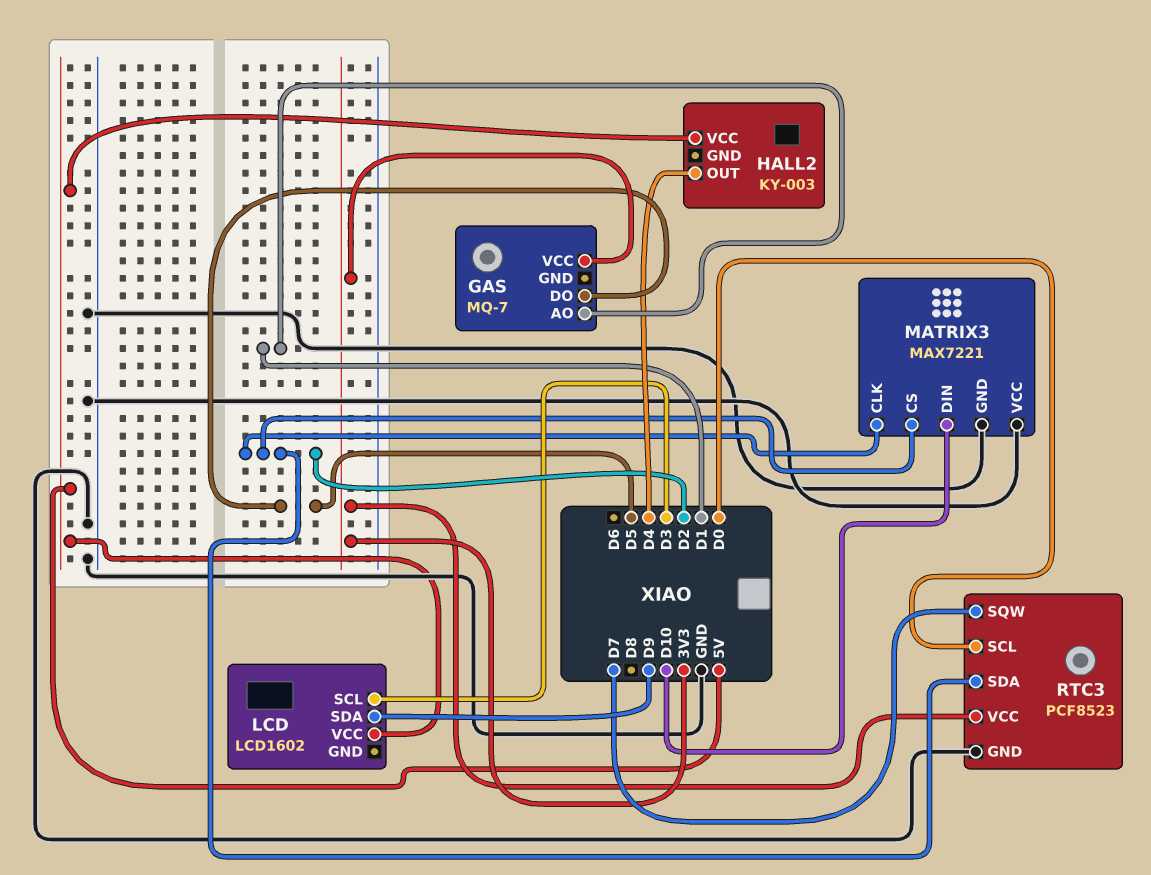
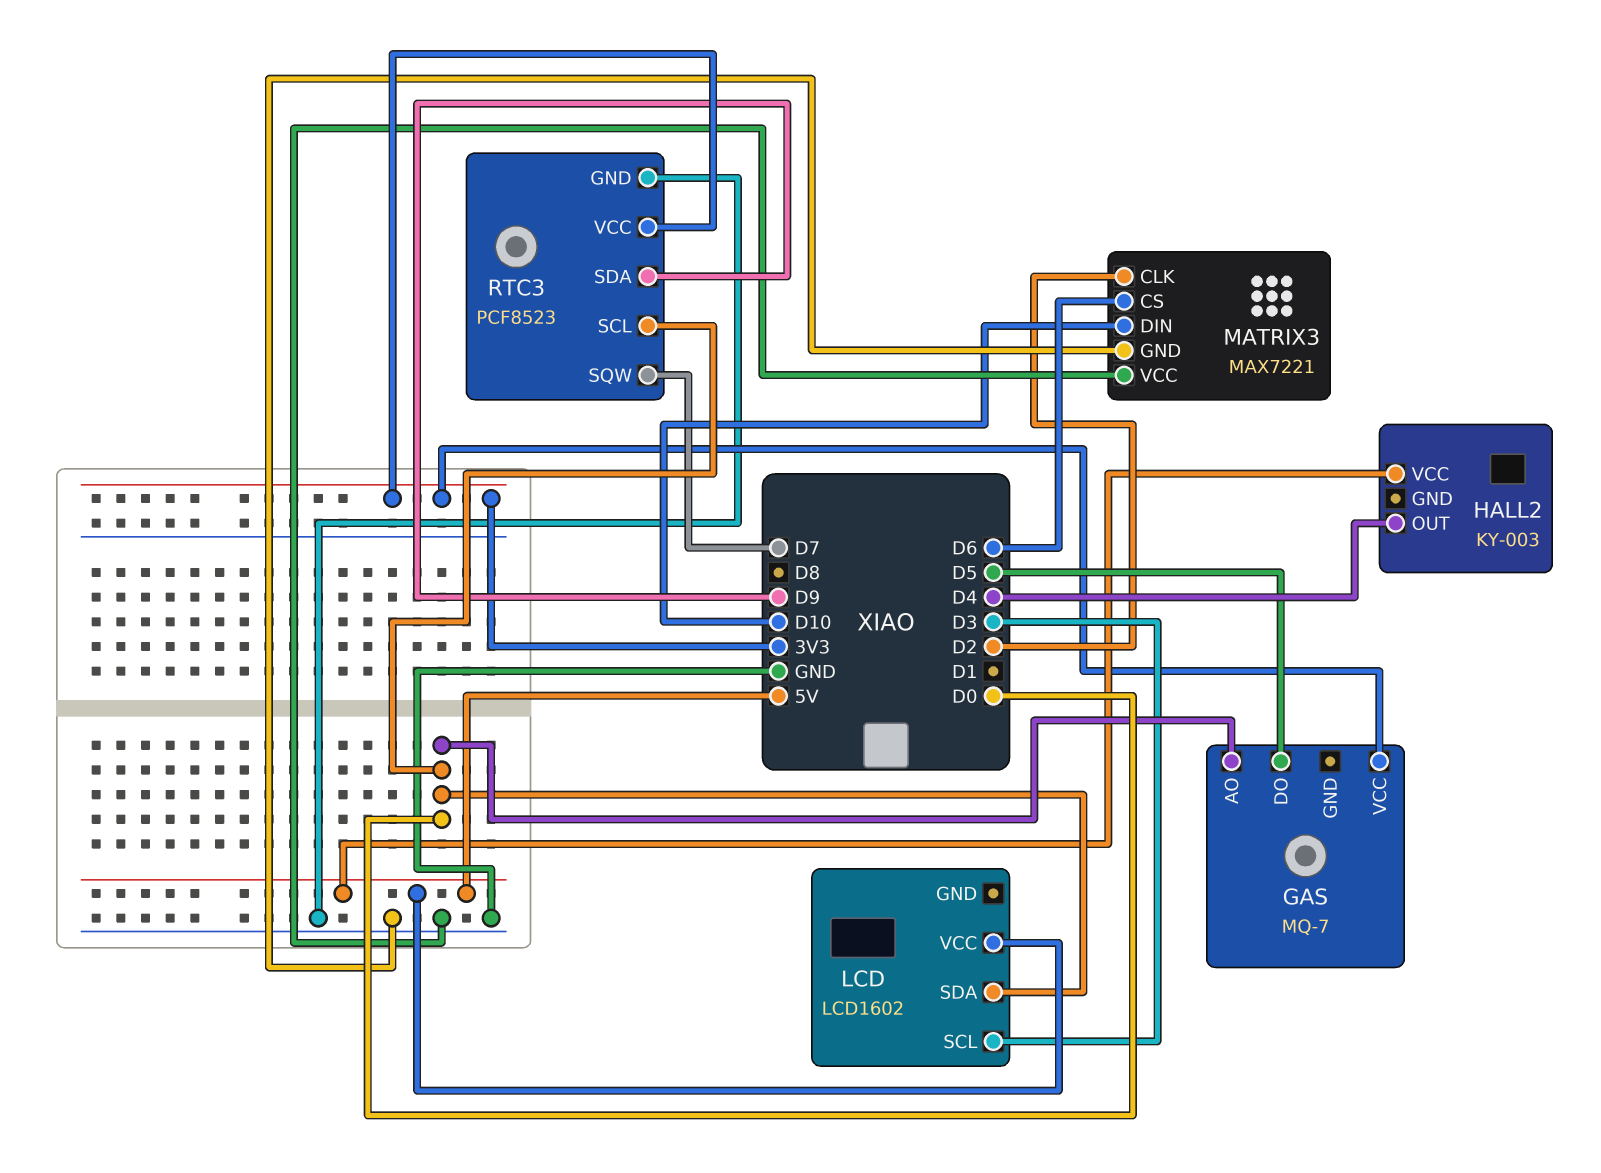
GAS pin AO: D1 -> D0
LCD pin SDA: D9 -> D0
MATRIX3 pin CS: D2 -> D6
RTC3 pin SDA: D2 -> D9

